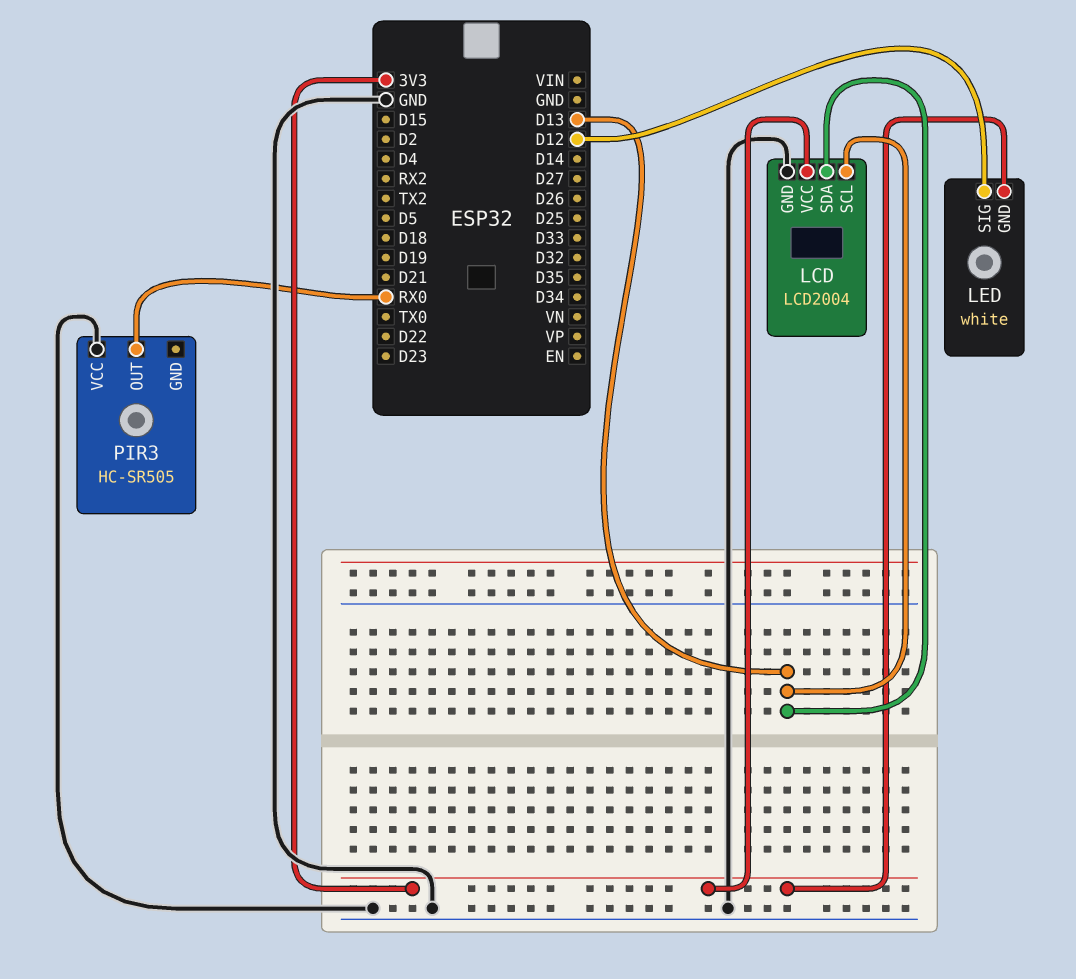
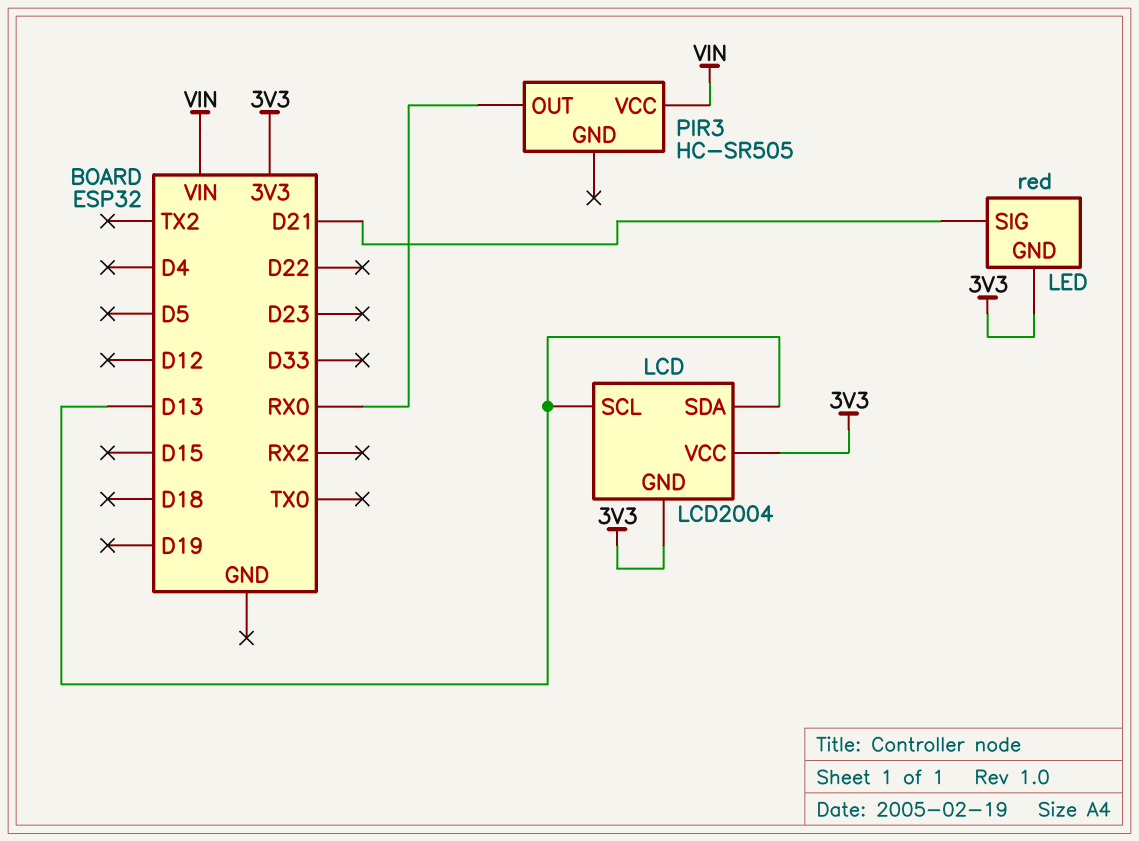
LCD pin GND: GND -> 3V3
LED: white -> red
LED pin SIG: D12 -> D21
PIR3 pin VCC: GND -> VIN

